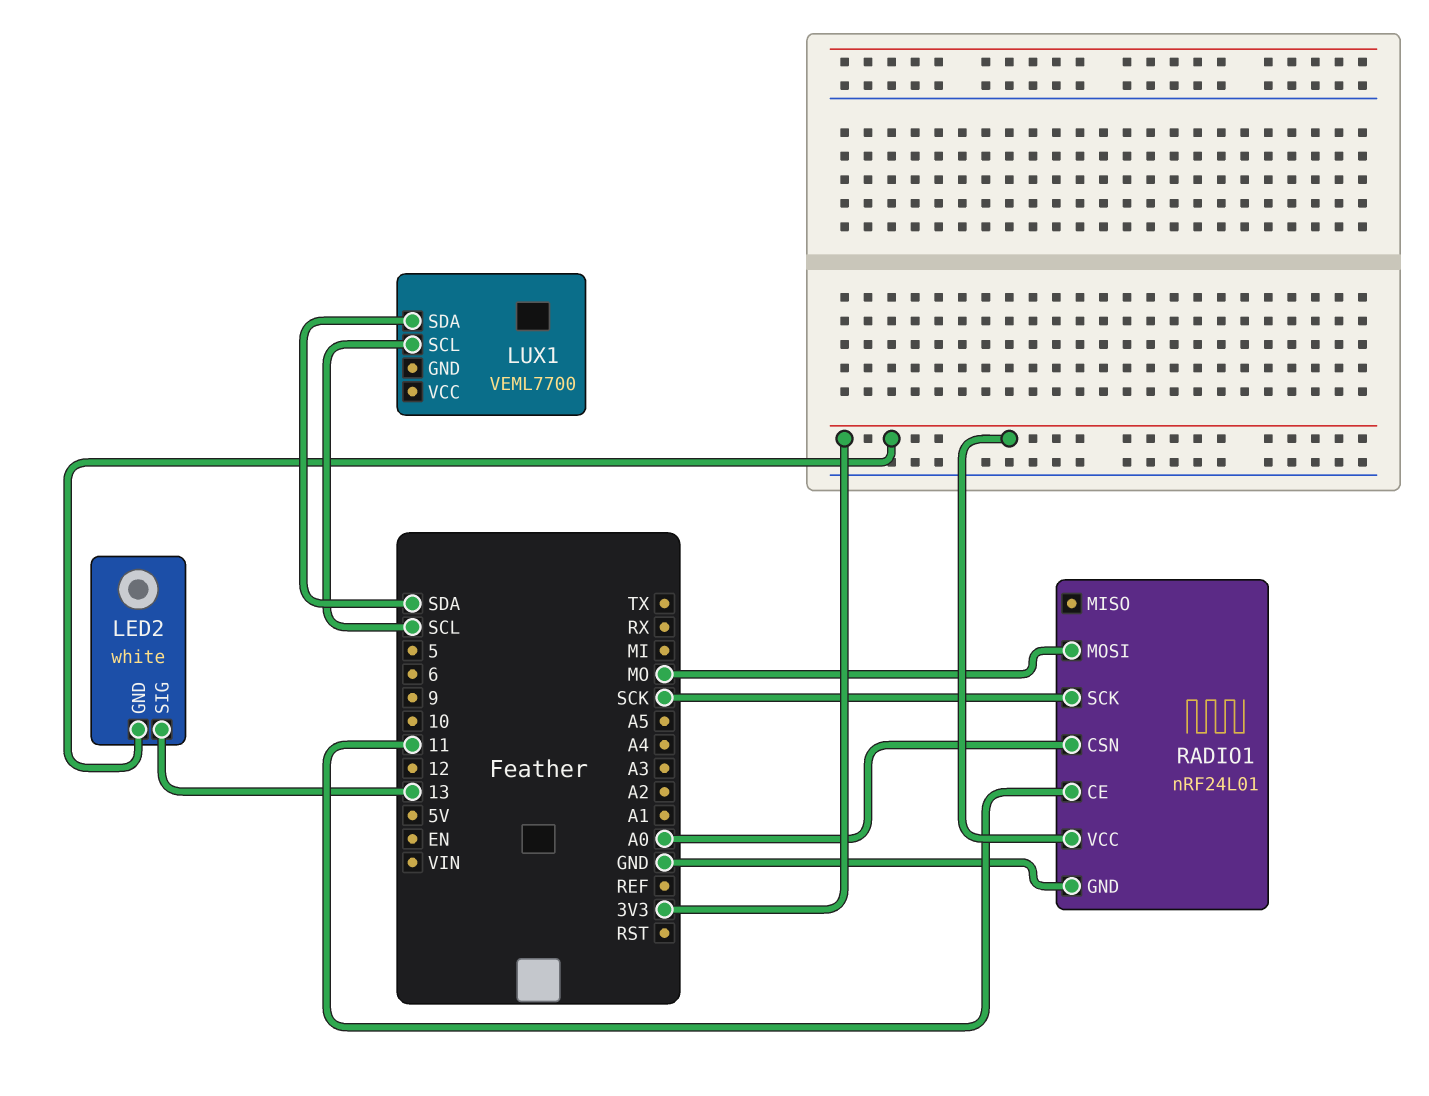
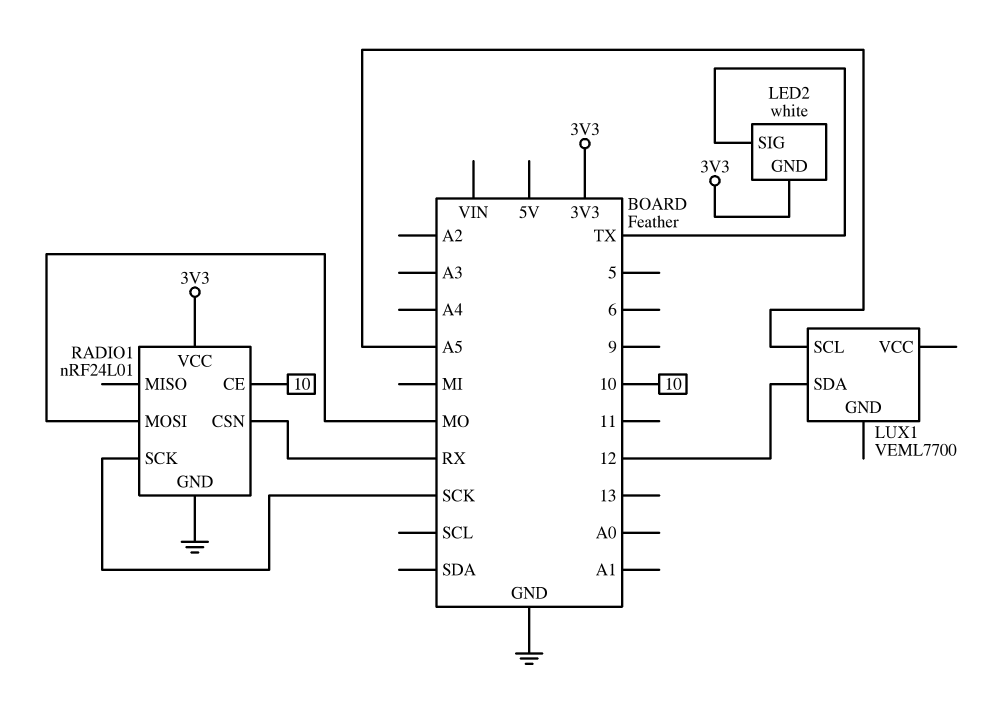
LED2 pin SIG: 13 -> TX
LUX1 pin SCL: SCL -> A5
LUX1 pin SDA: SDA -> 12
RADIO1 pin CE: 11 -> 10
RADIO1 pin CSN: A0 -> RX

